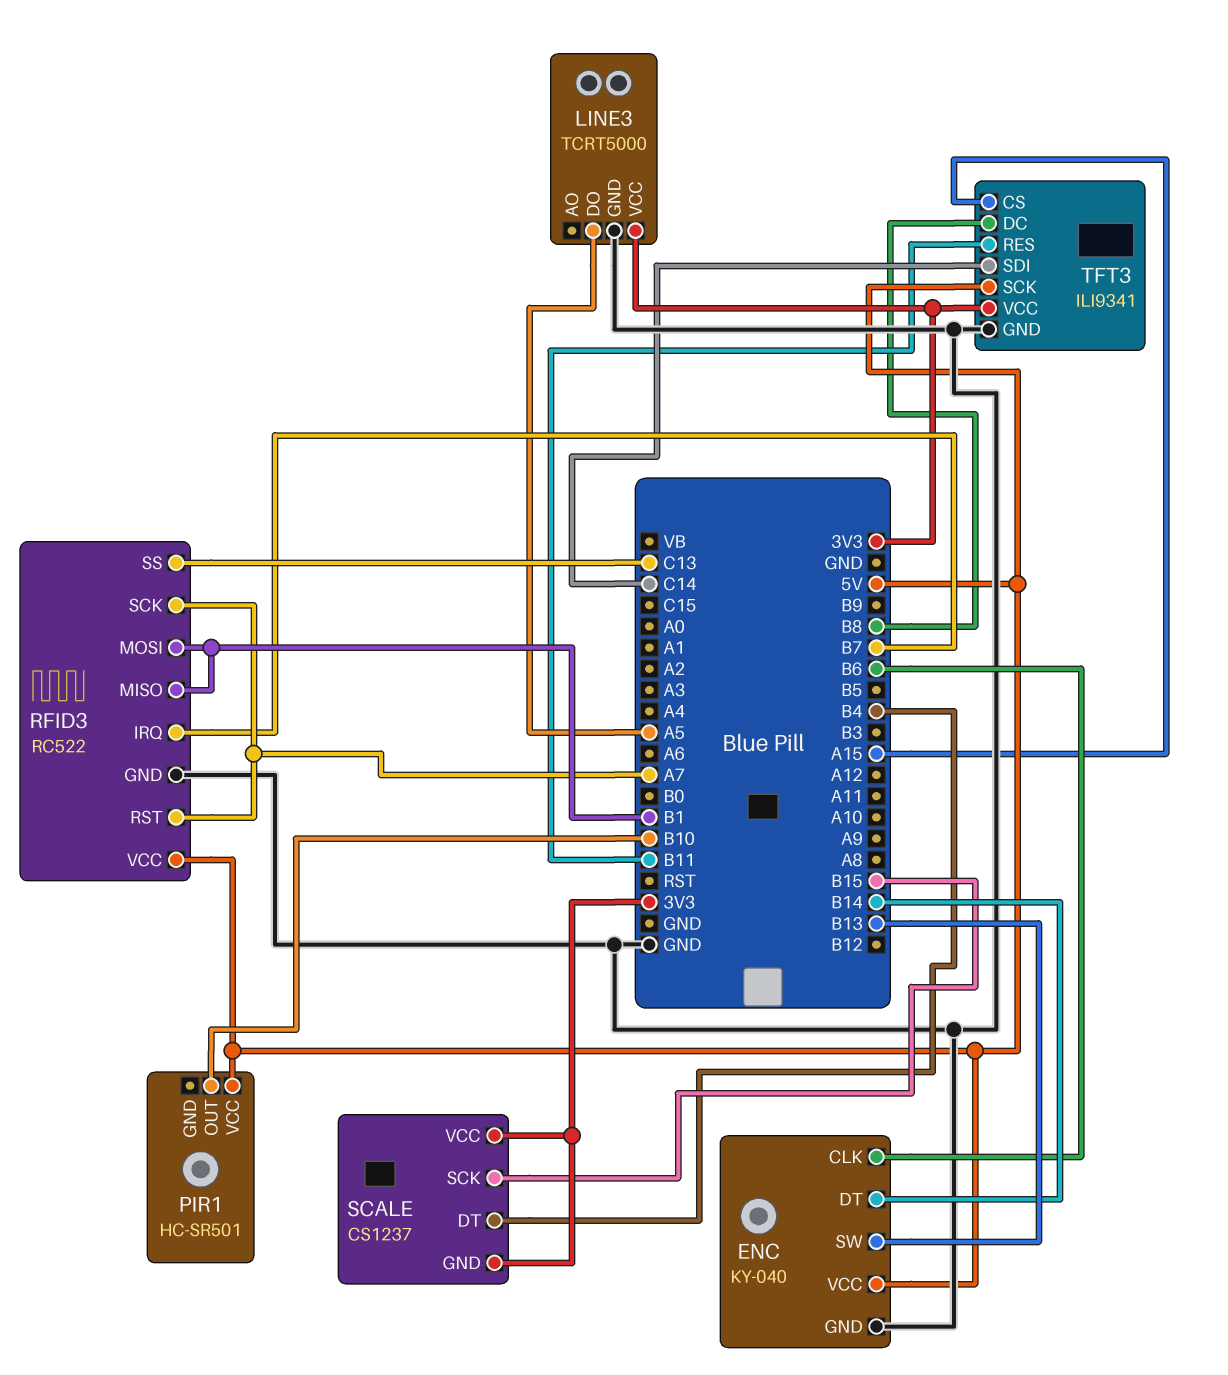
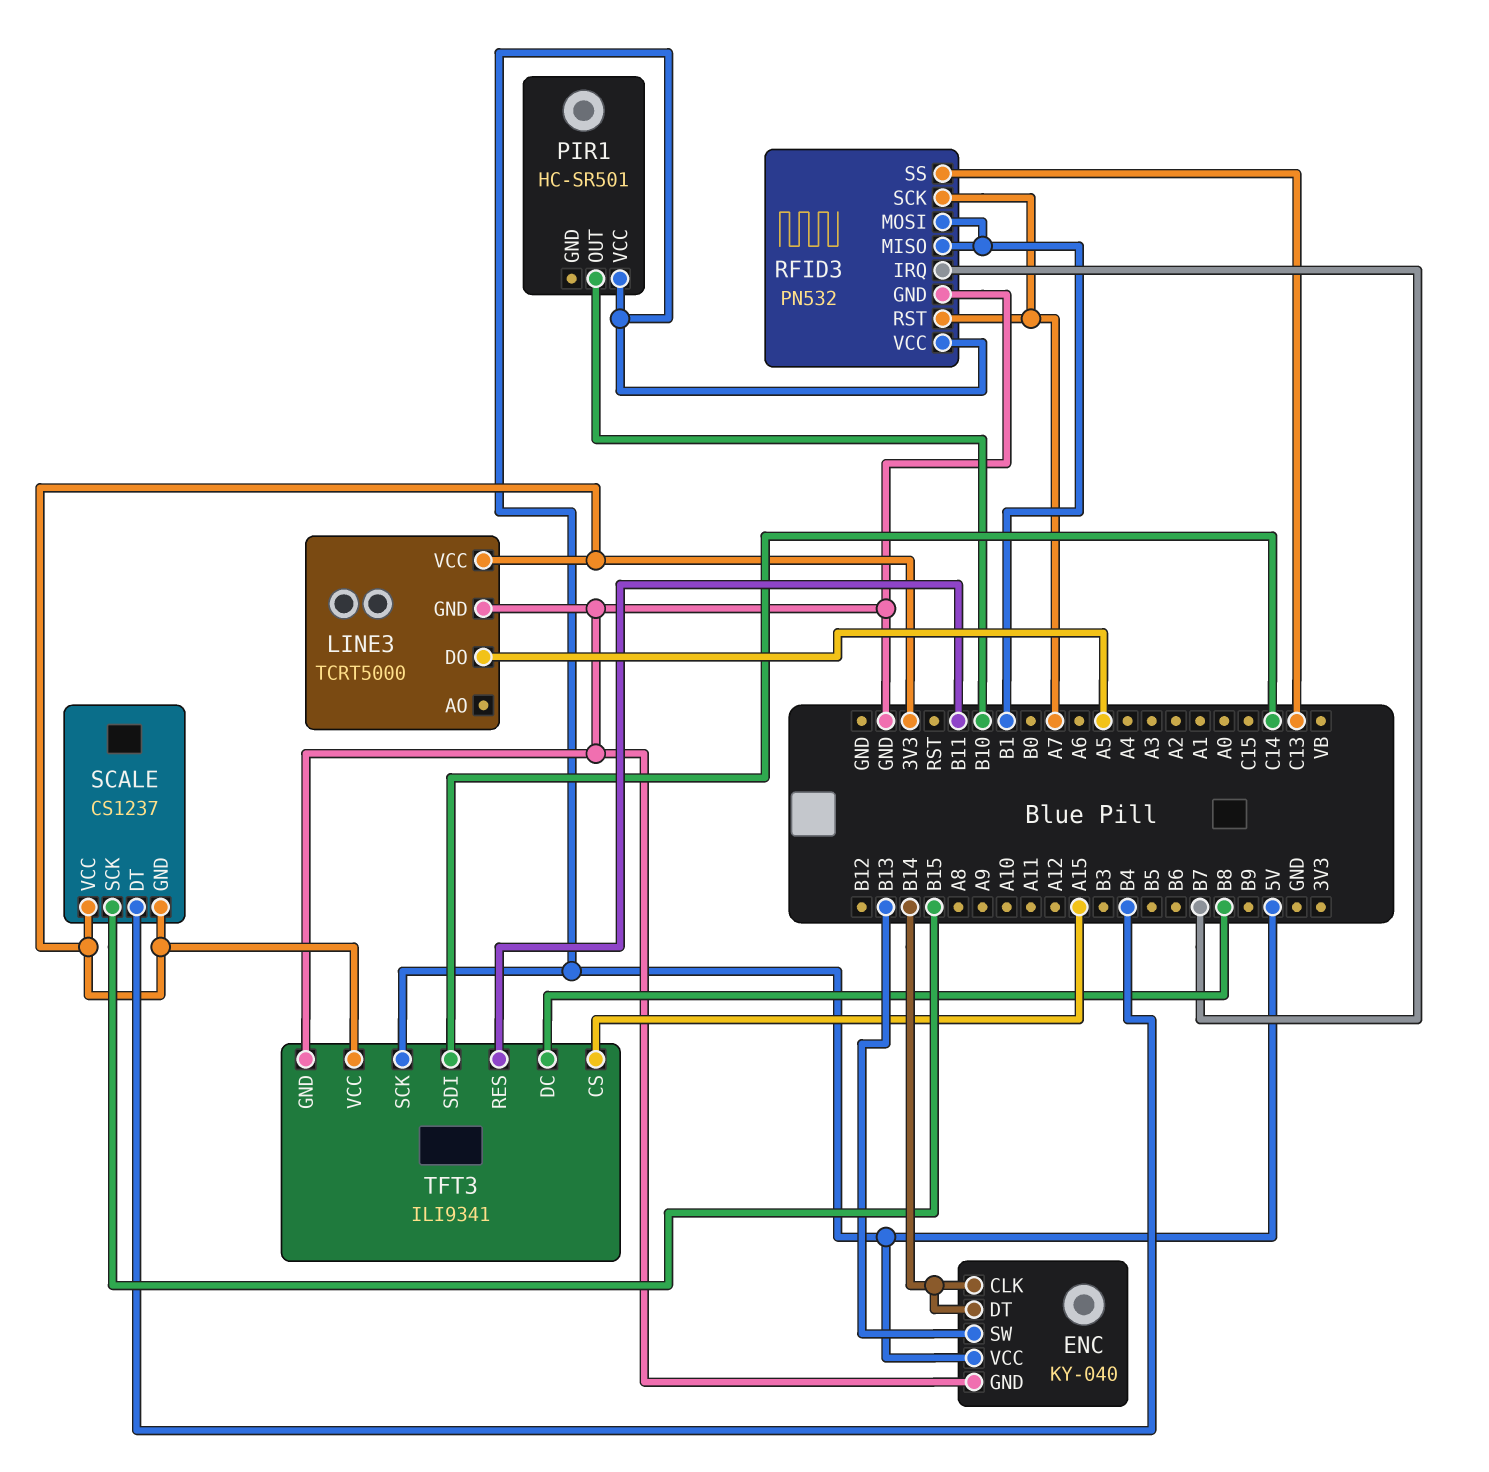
ENC pin CLK: B6 -> B14
RFID3: RC522 -> PN532

